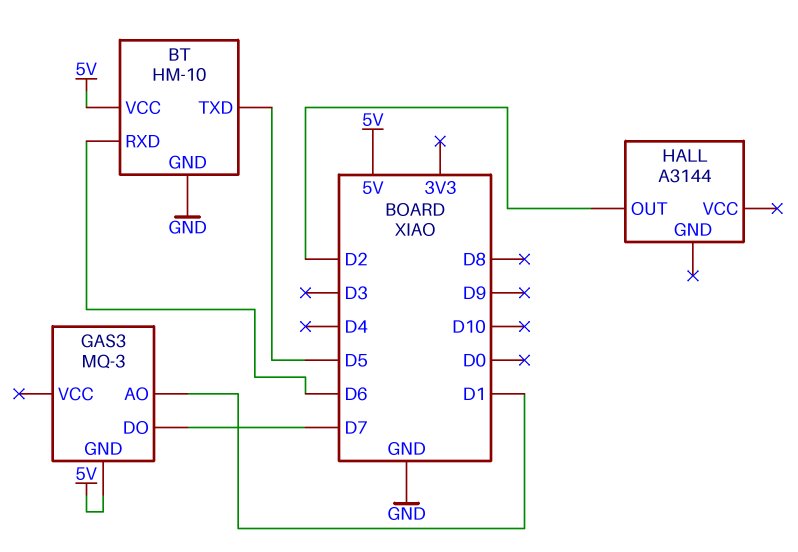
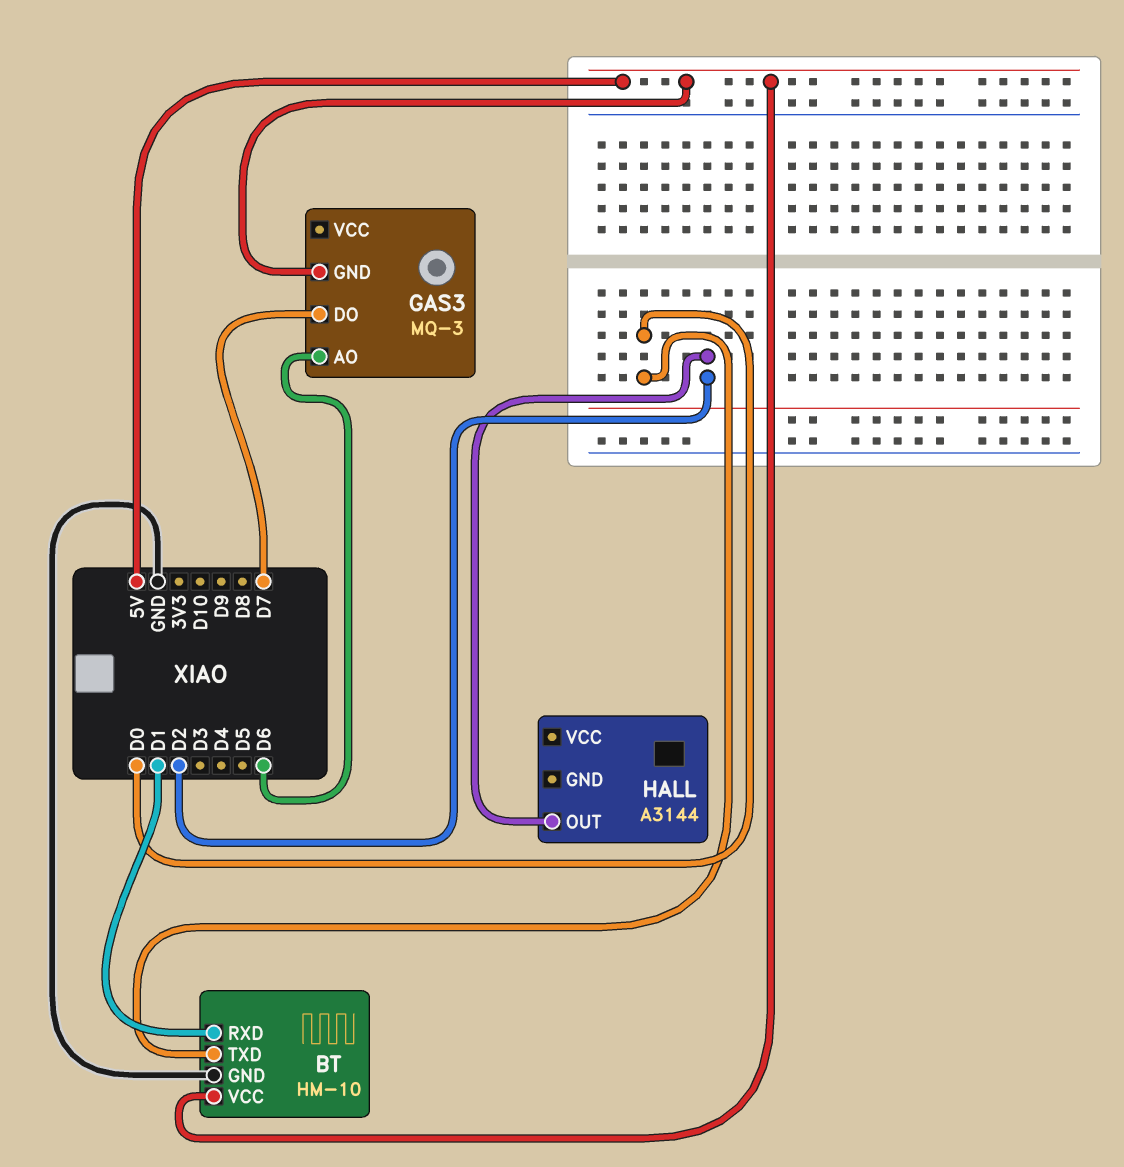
BT pin RXD: D6 -> D1
BT pin TXD: D5 -> D0
GAS3 pin AO: D1 -> D6

